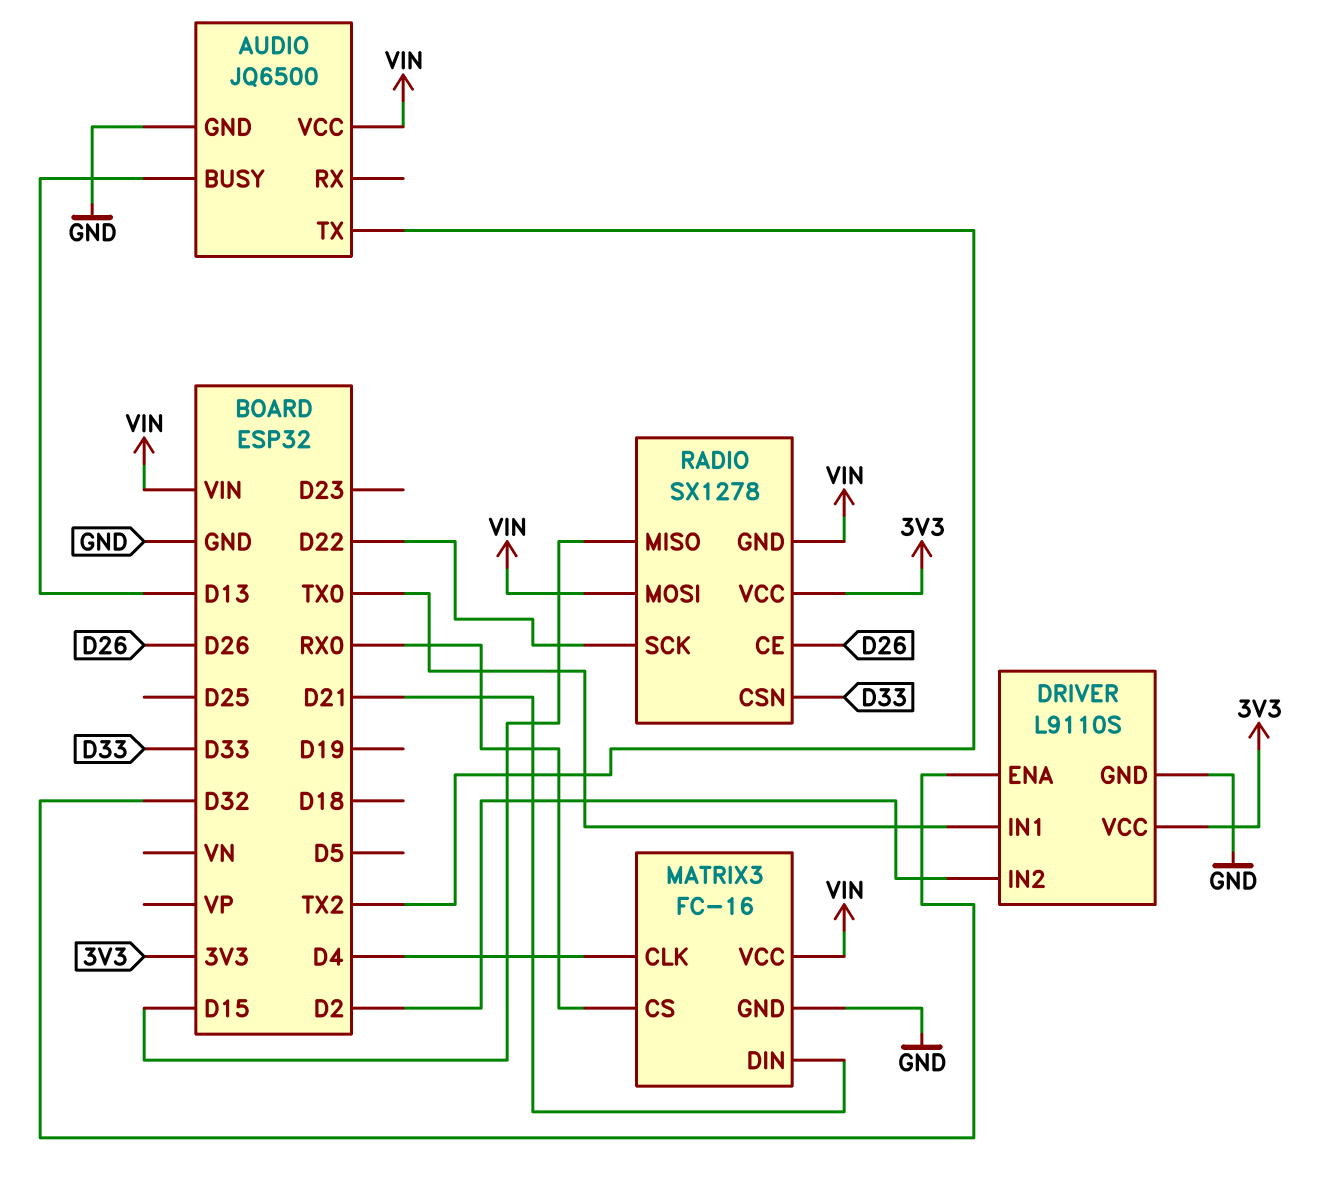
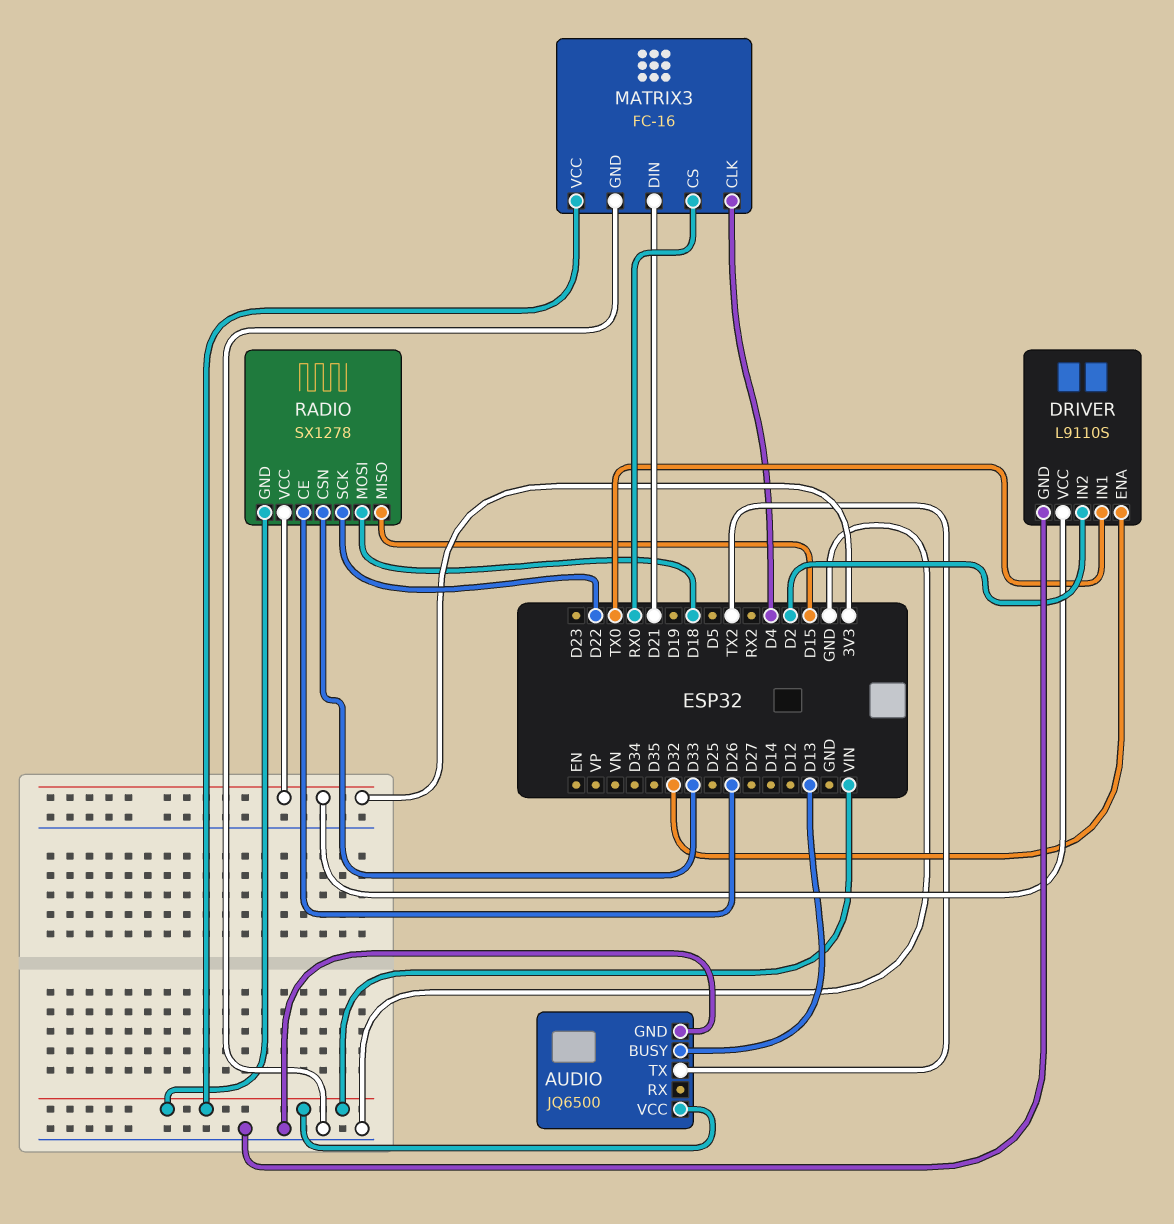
RADIO pin MOSI: VIN -> D18

